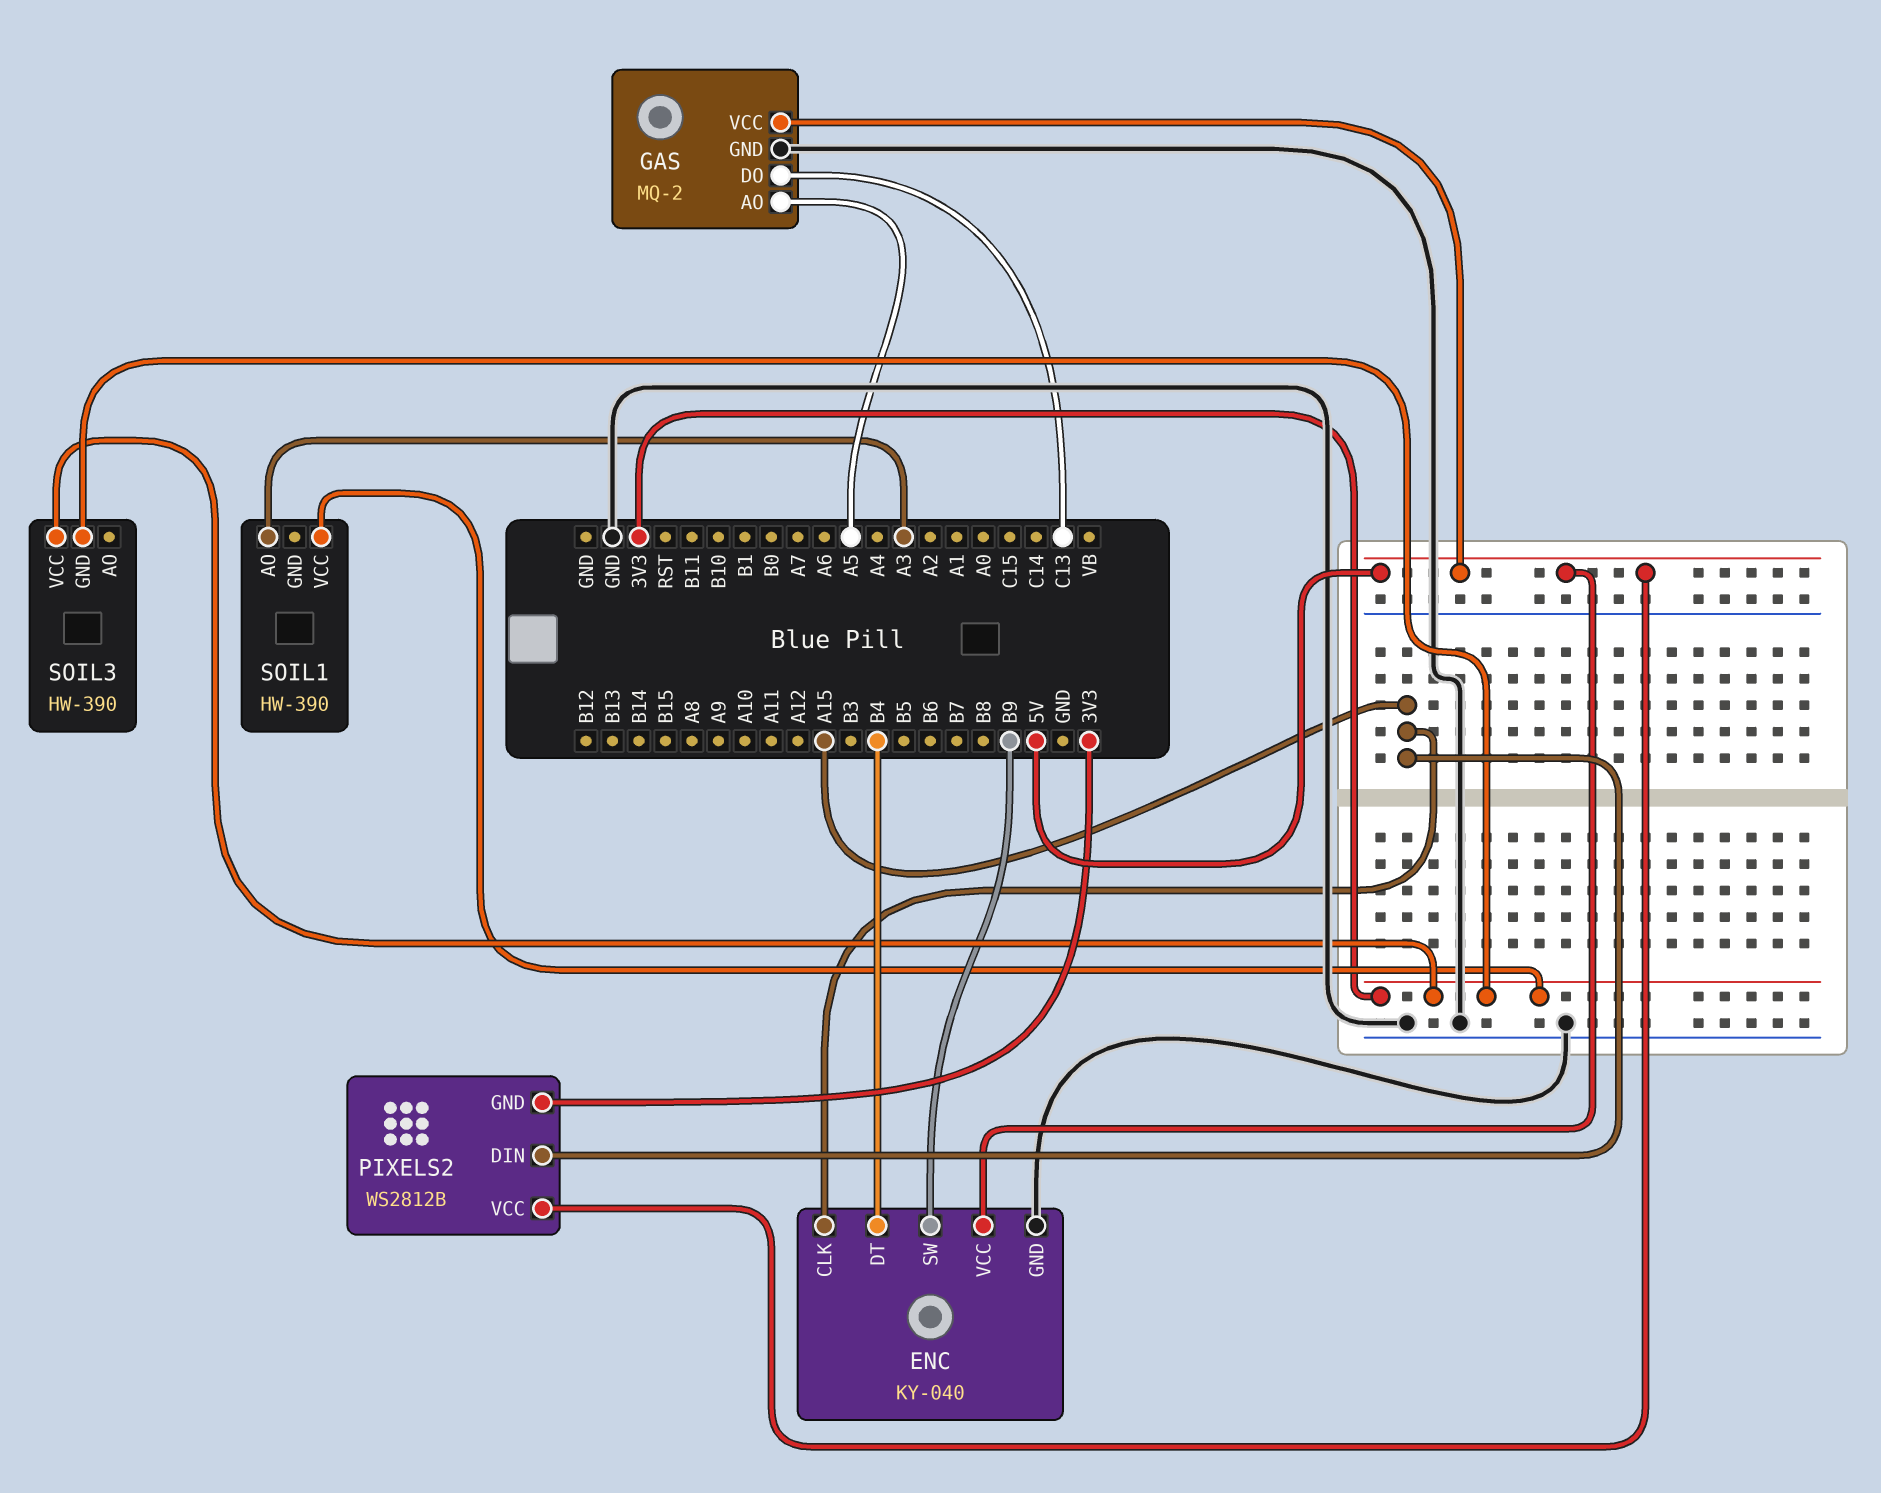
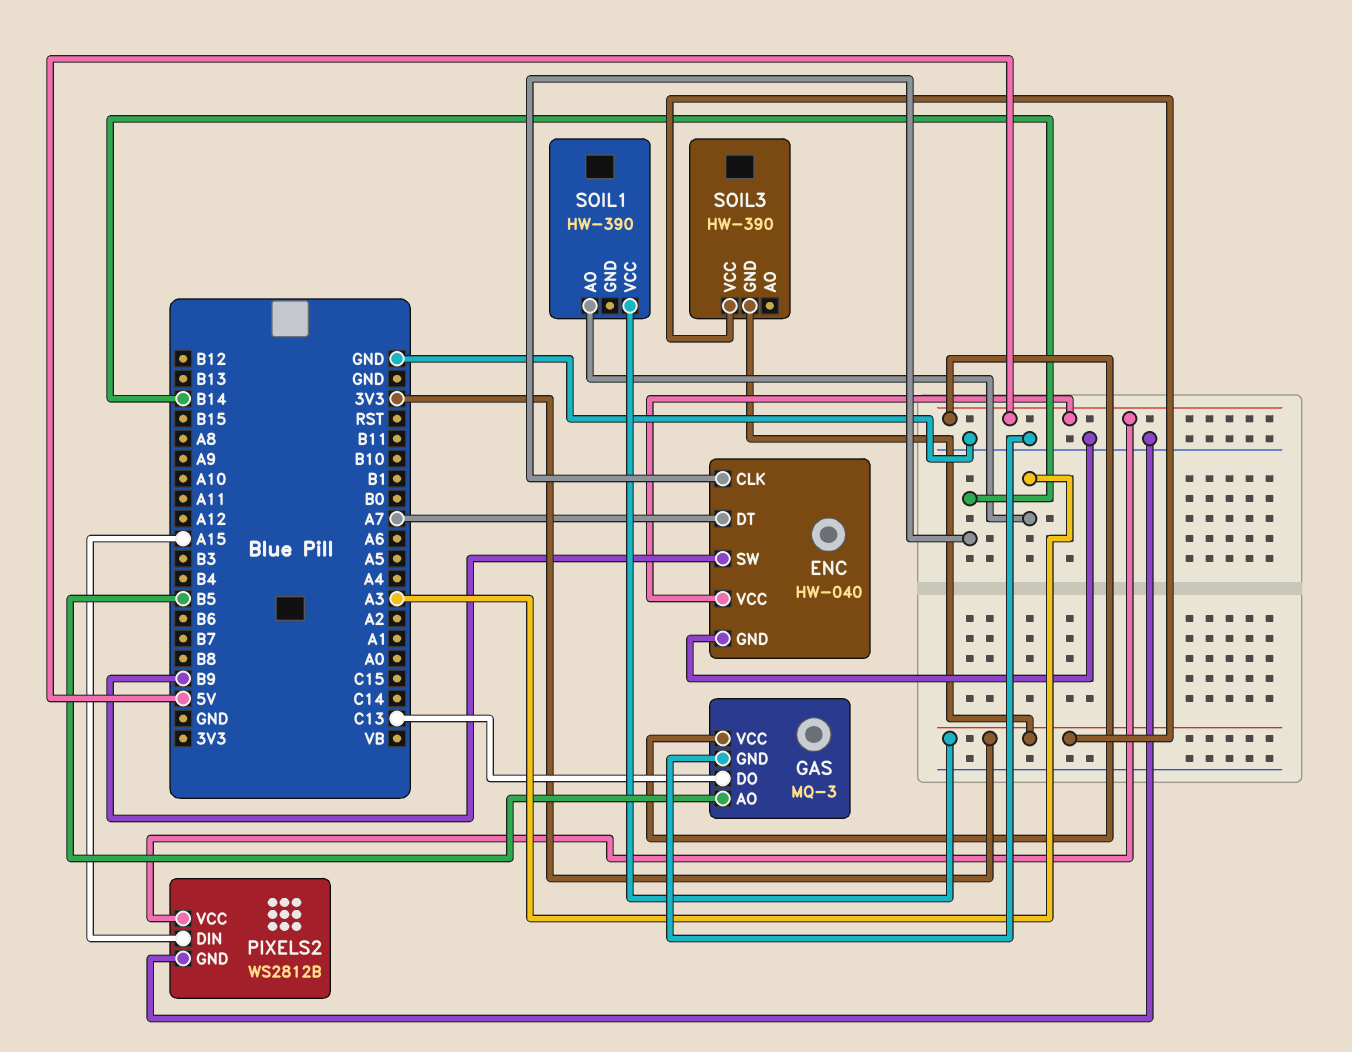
ENC: KY-040 -> HW-040
ENC pin CLK: A15 -> B14
ENC pin DT: B4 -> A7
GAS: MQ-2 -> MQ-3
GAS pin AO: A5 -> B5
PIXELS2 pin GND: 3V3 -> GND

